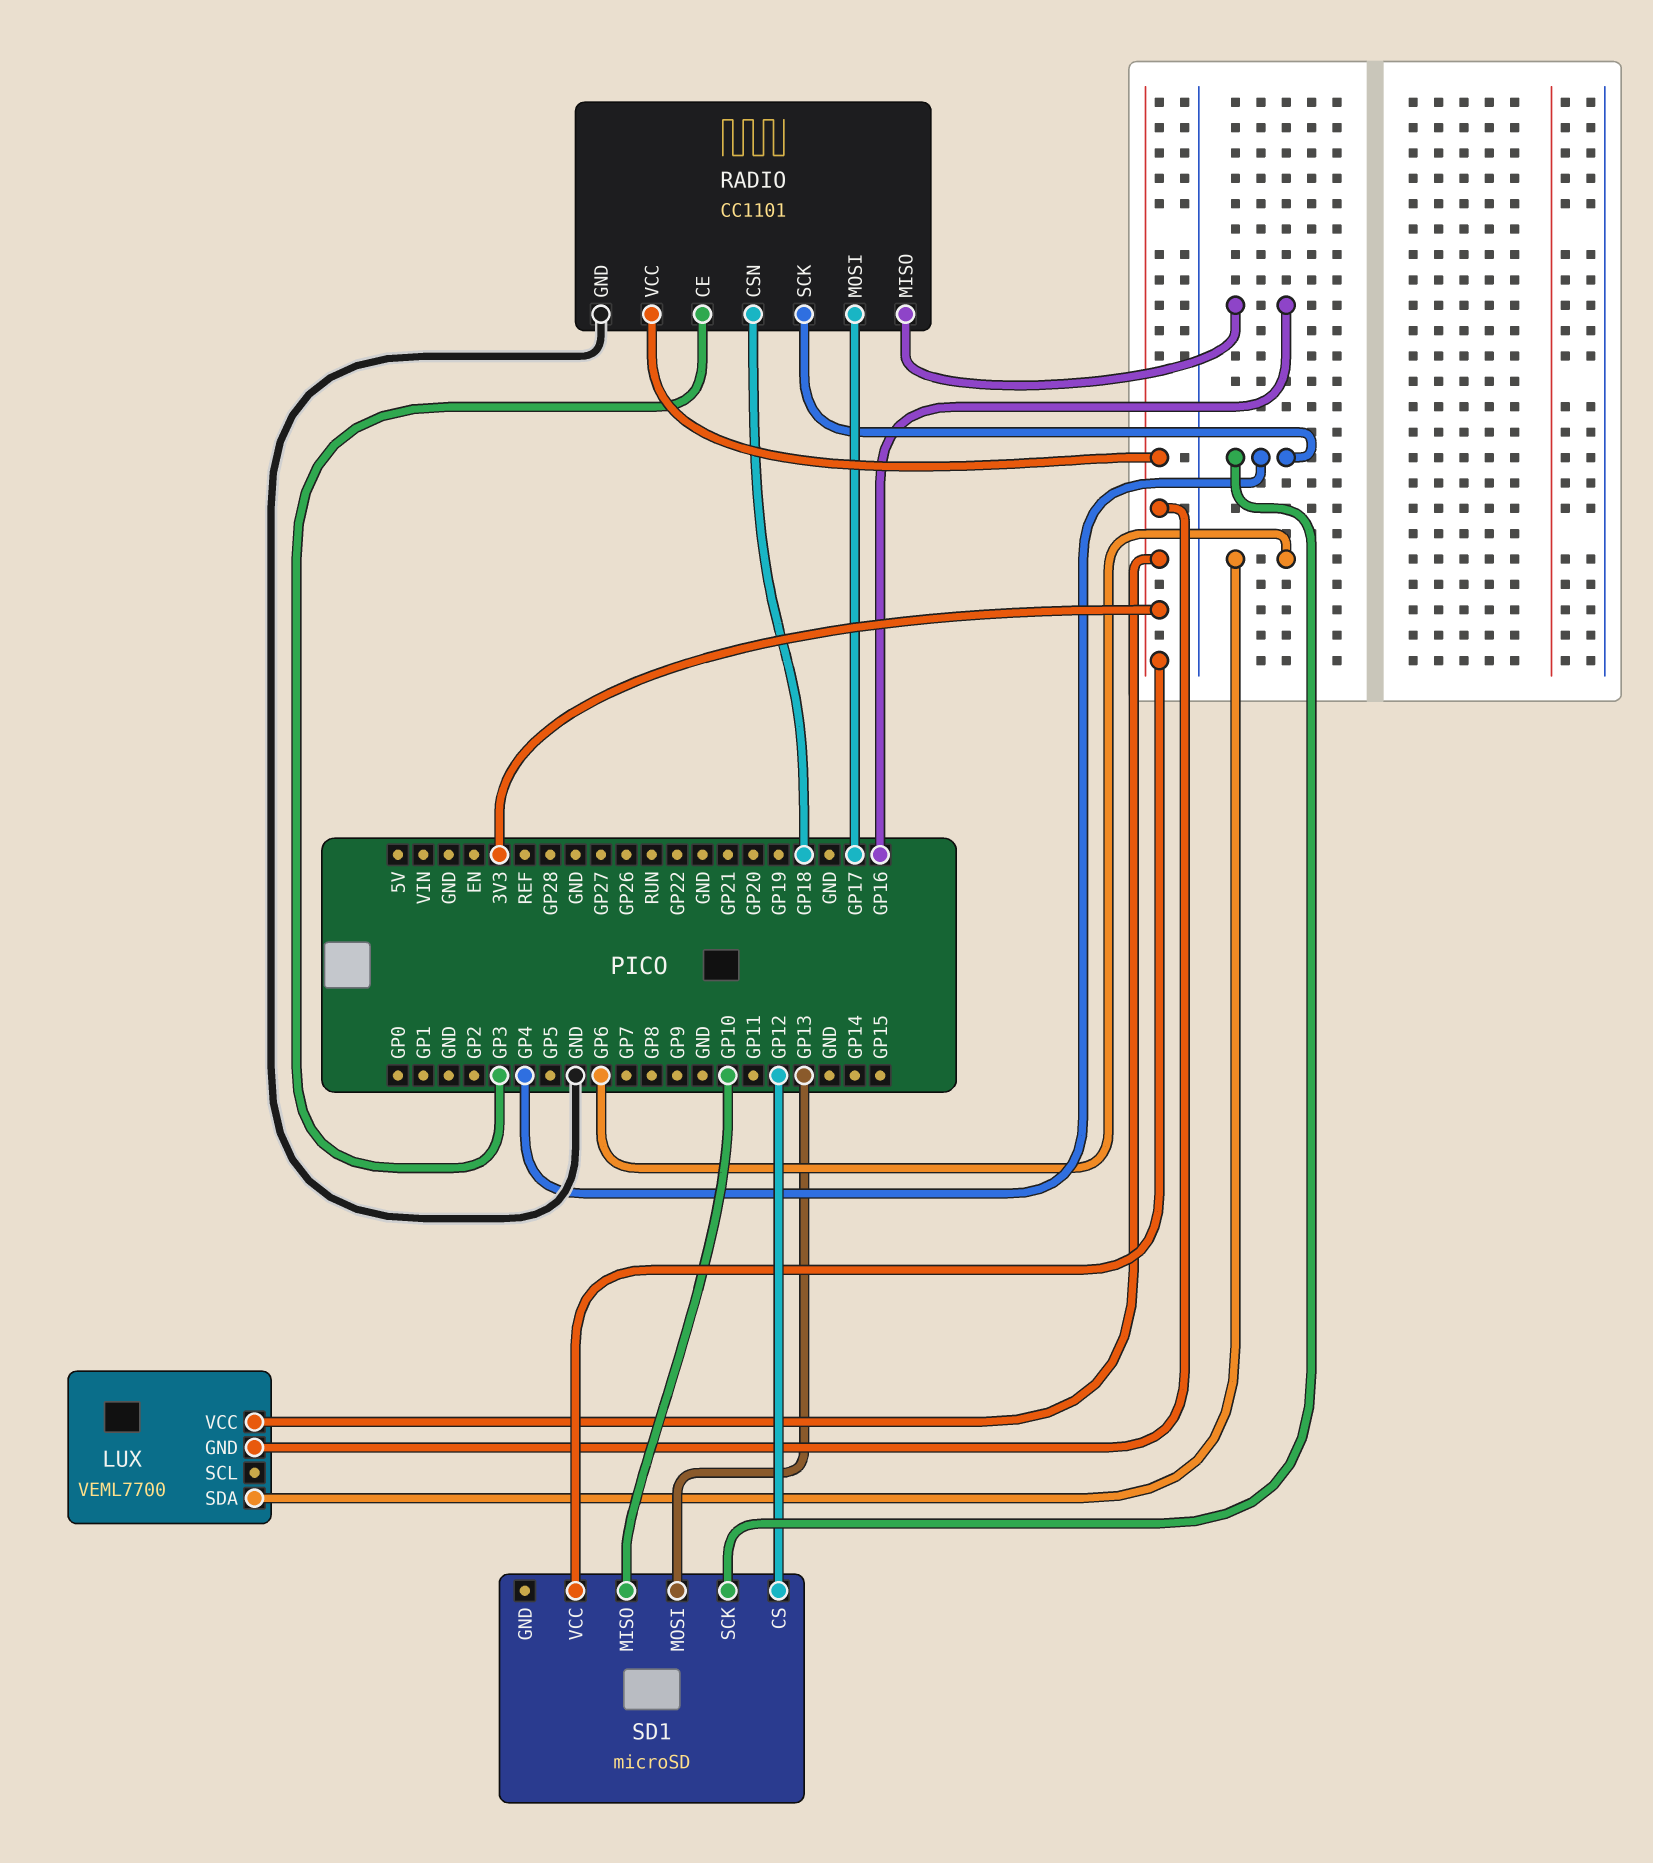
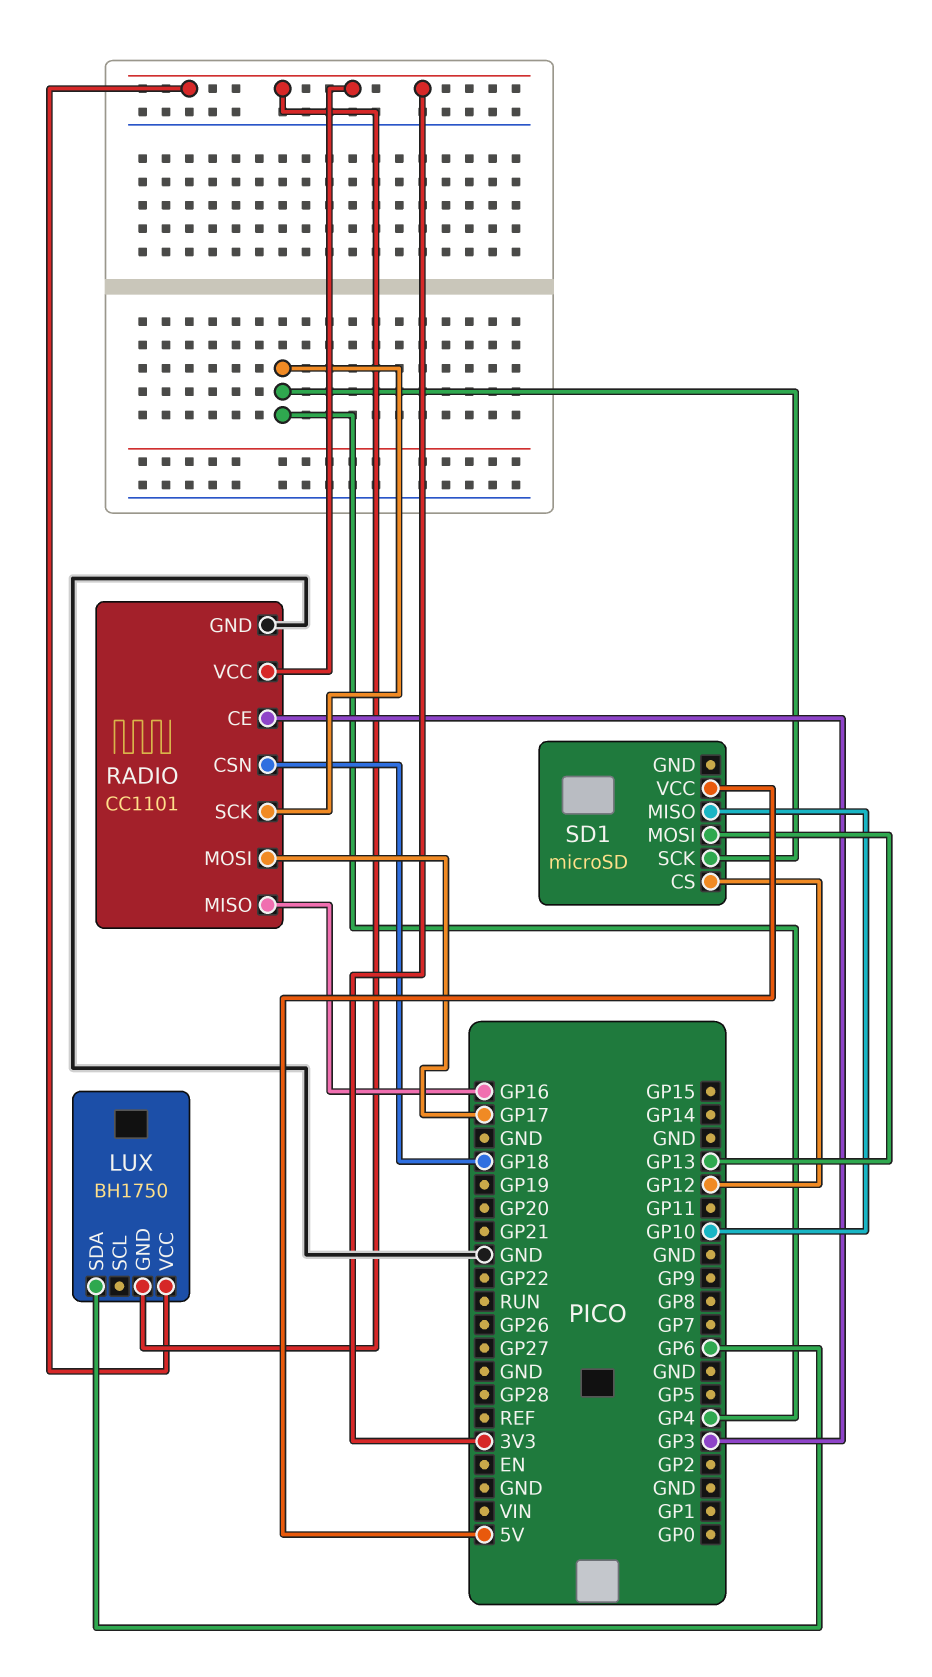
LUX: VEML7700 -> BH1750
SD1 pin VCC: 3V3 -> 5V

